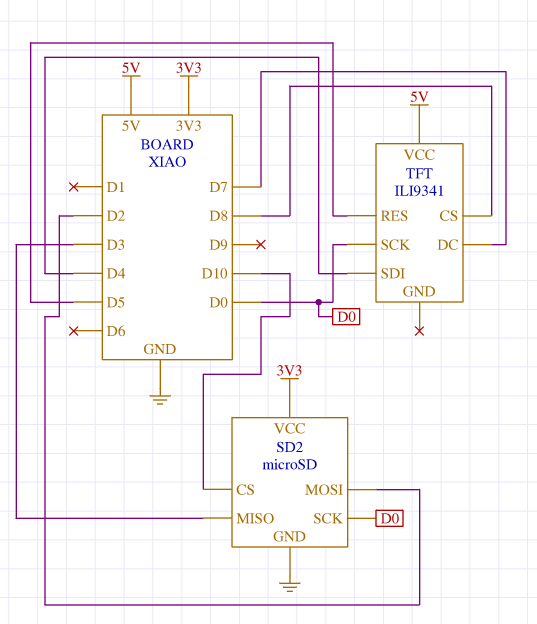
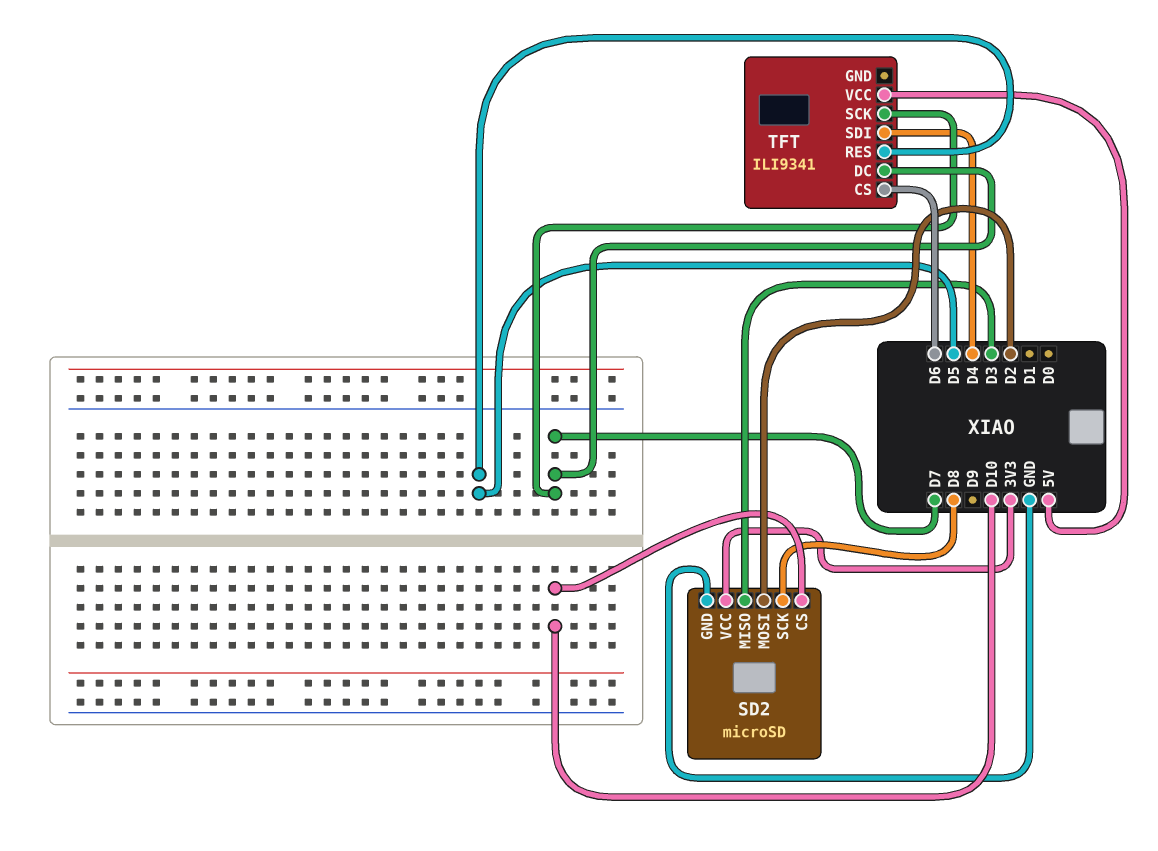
SD2 pin SCK: D0 -> D8
TFT pin CS: D8 -> D6
TFT pin SCK: D0 -> D7

